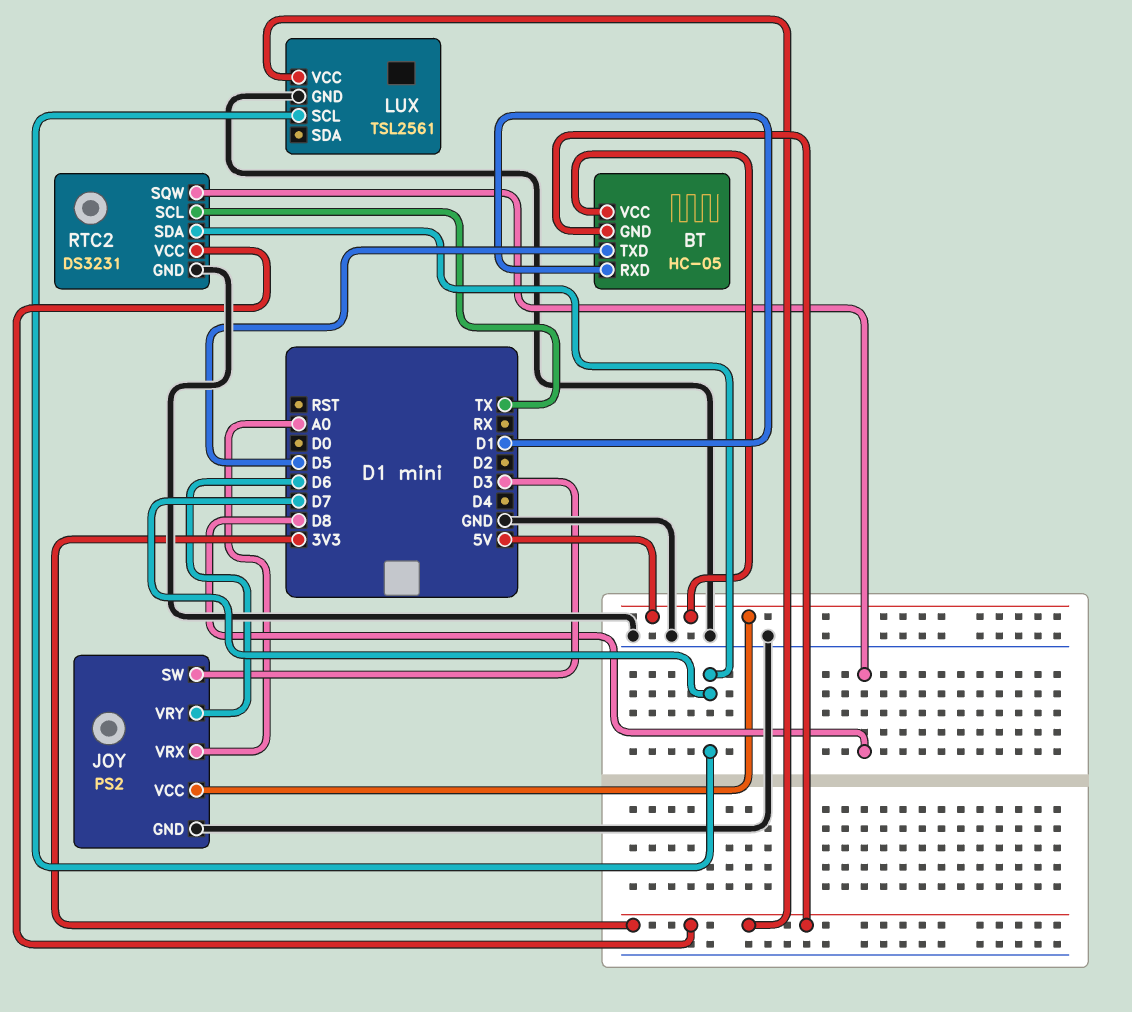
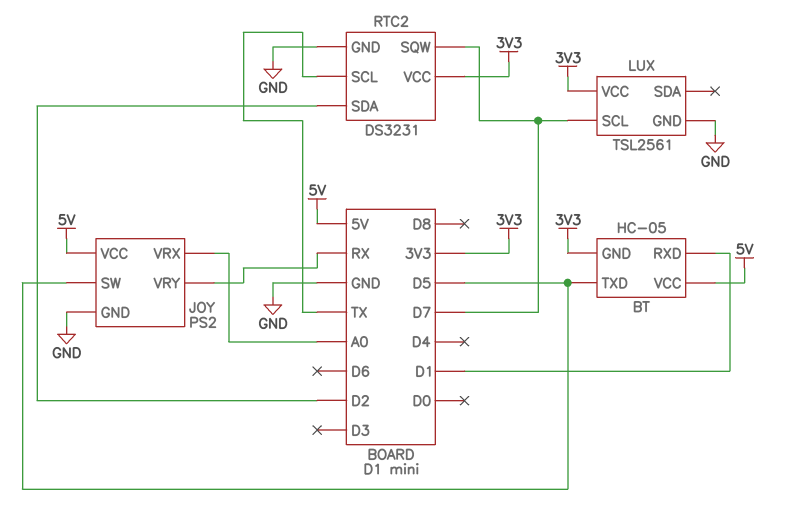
JOY pin SW: D3 -> D5
JOY pin VRY: D6 -> RX
RTC2 pin SDA: D7 -> D2
RTC2 pin SQW: D8 -> D7

